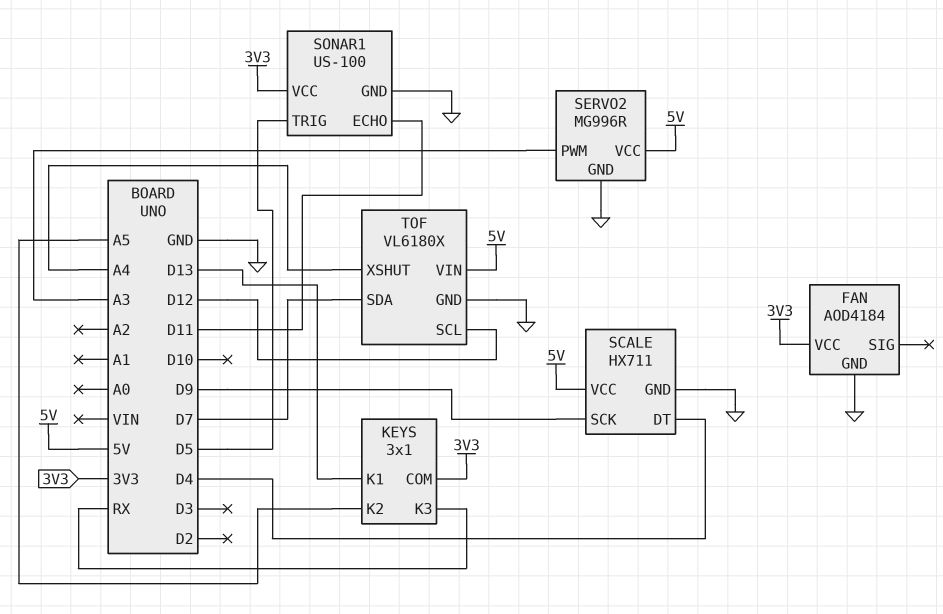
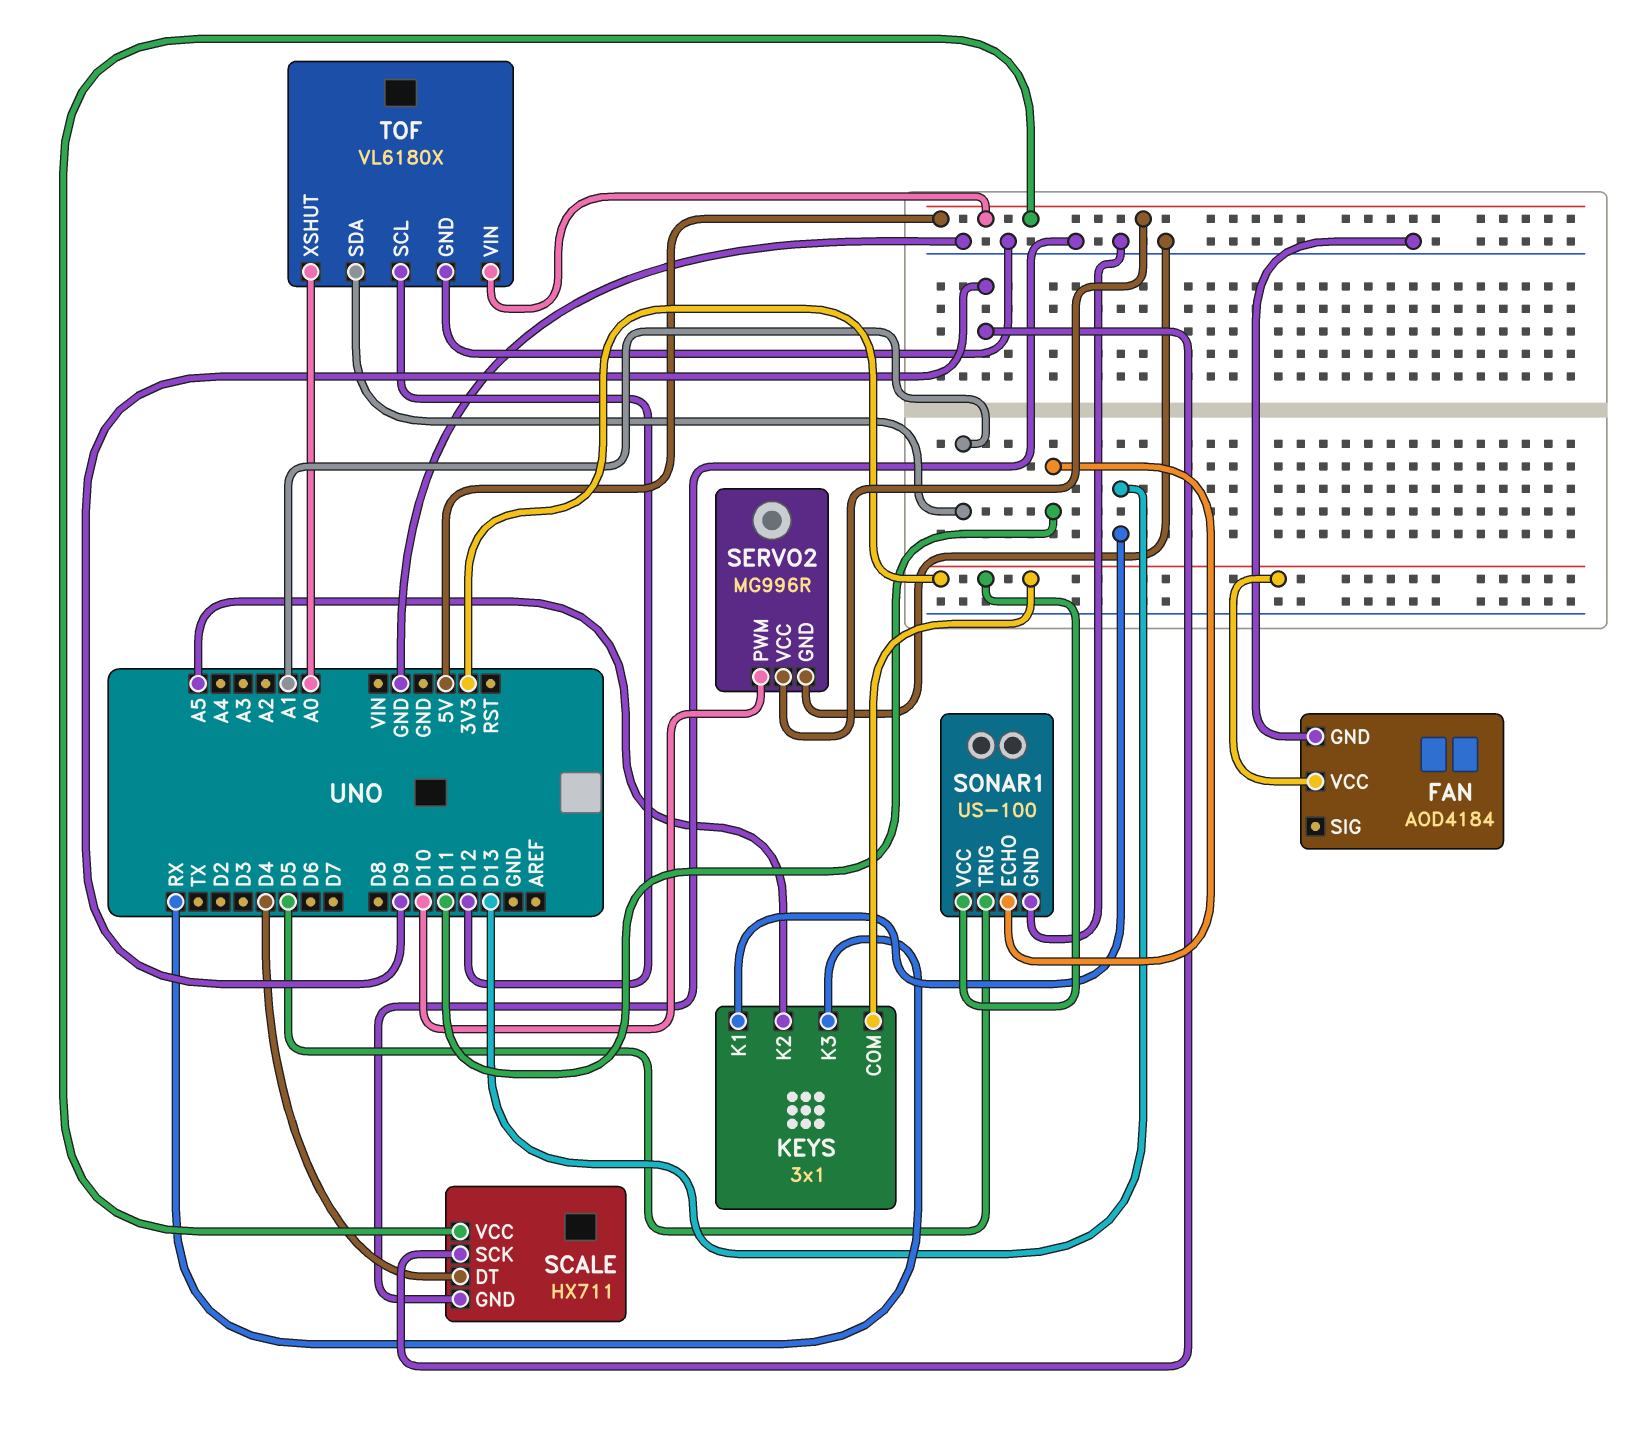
SERVO2 pin PWM: A3 -> D10
TOF pin SDA: D7 -> A1
TOF pin XSHUT: A4 -> A0

